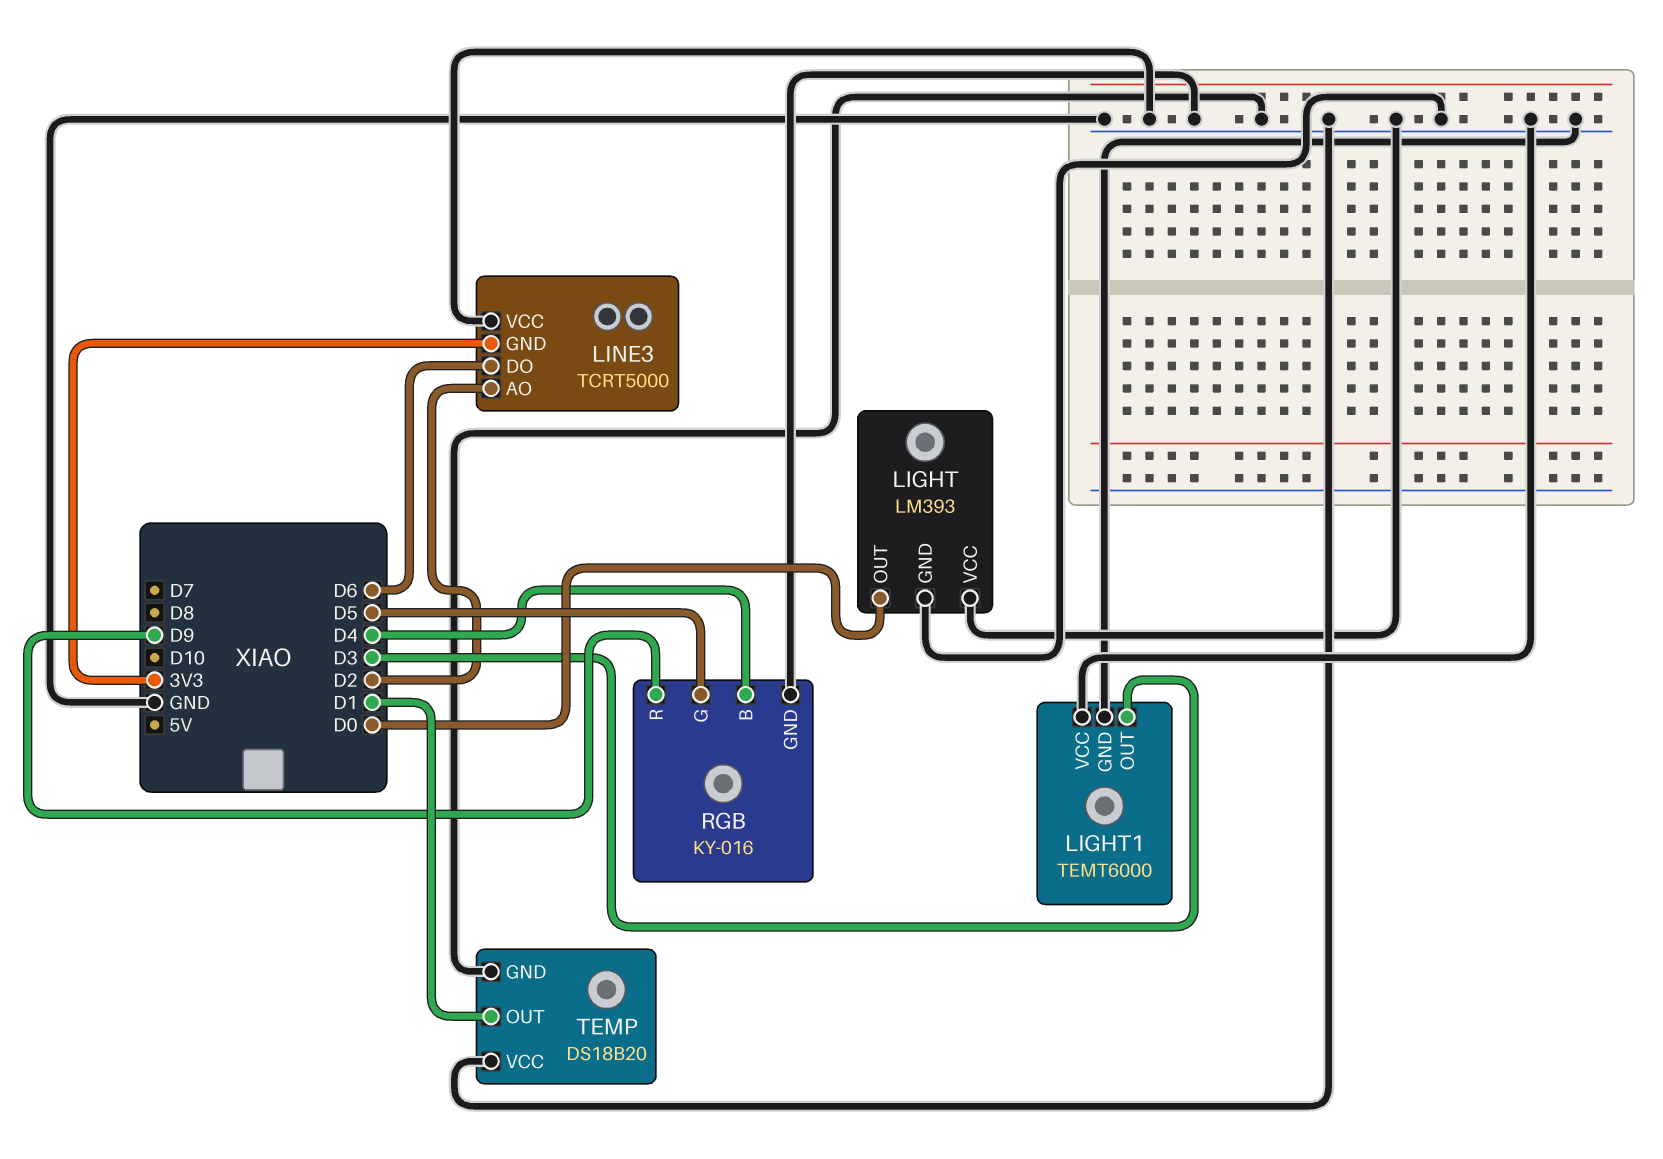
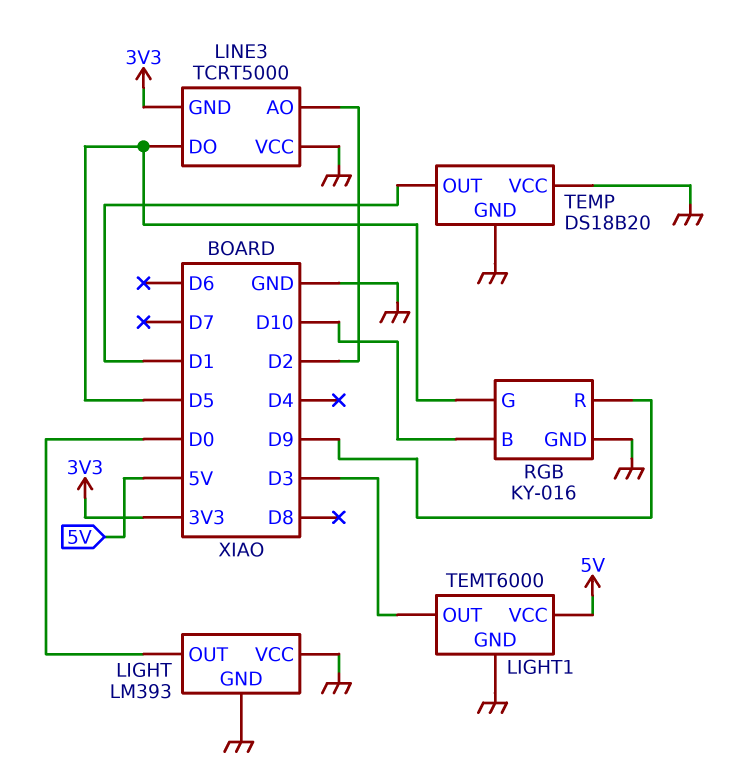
LIGHT1 pin VCC: GND -> 5V
LINE3 pin DO: D6 -> D5
RGB pin B: D4 -> D10

